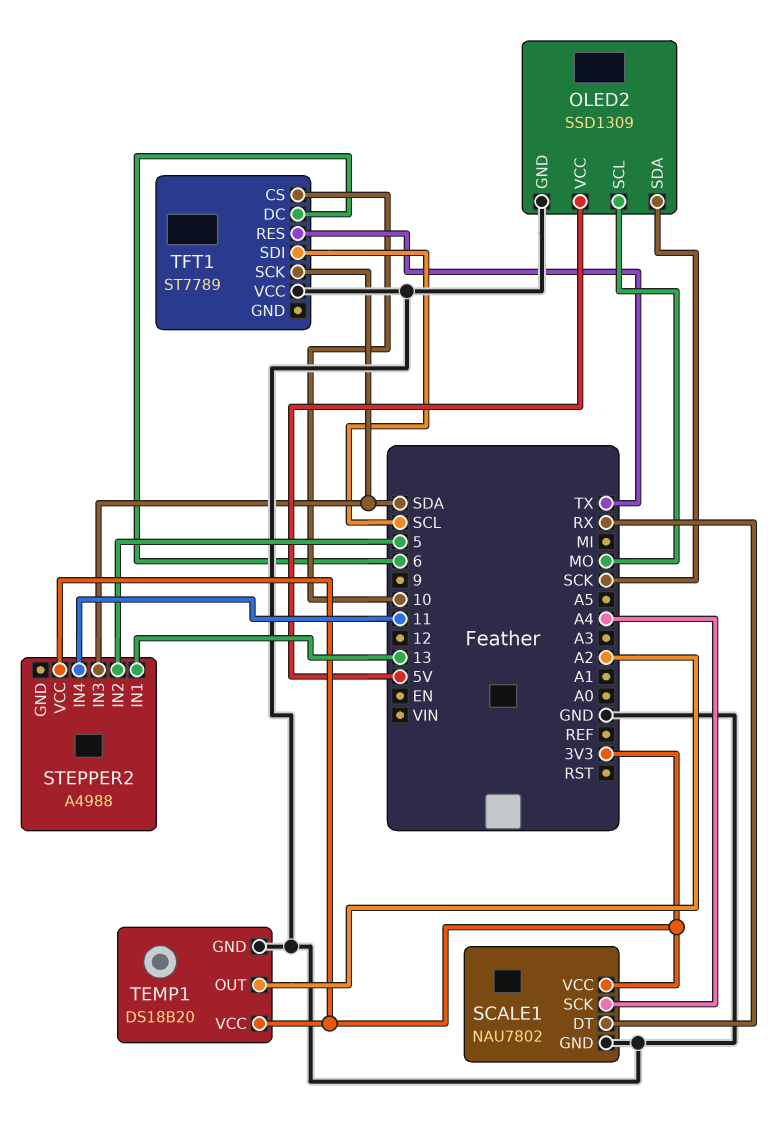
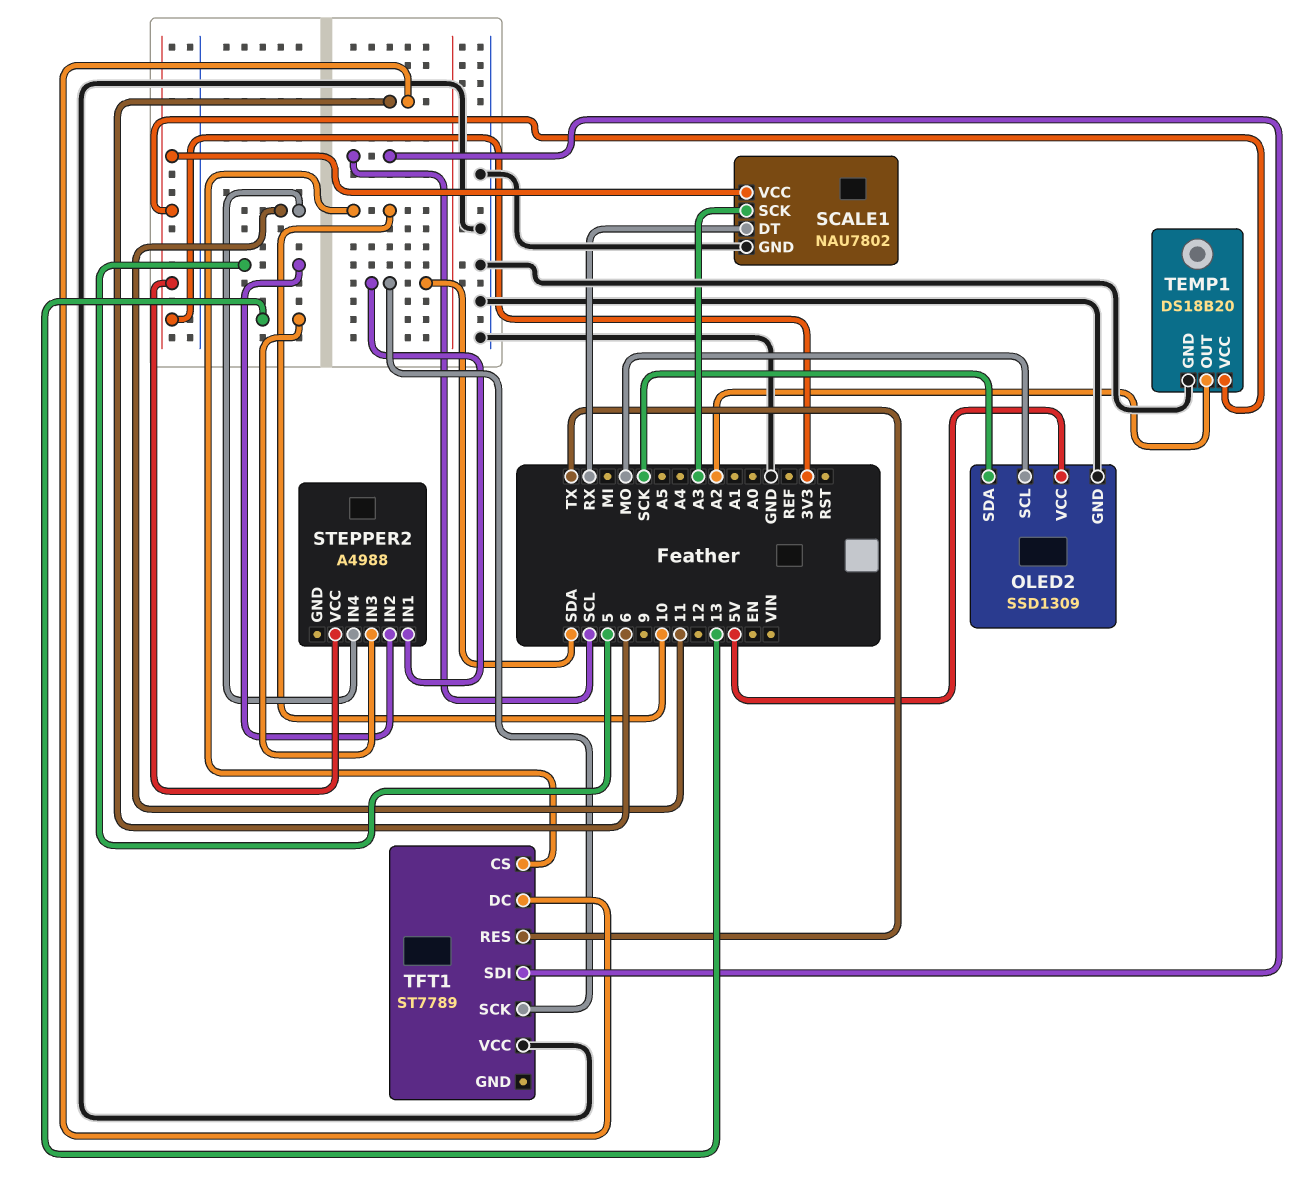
SCALE1 pin SCK: A4 -> A3
STEPPER2 pin IN1: 13 -> SDA
STEPPER2 pin IN3: SDA -> 13

